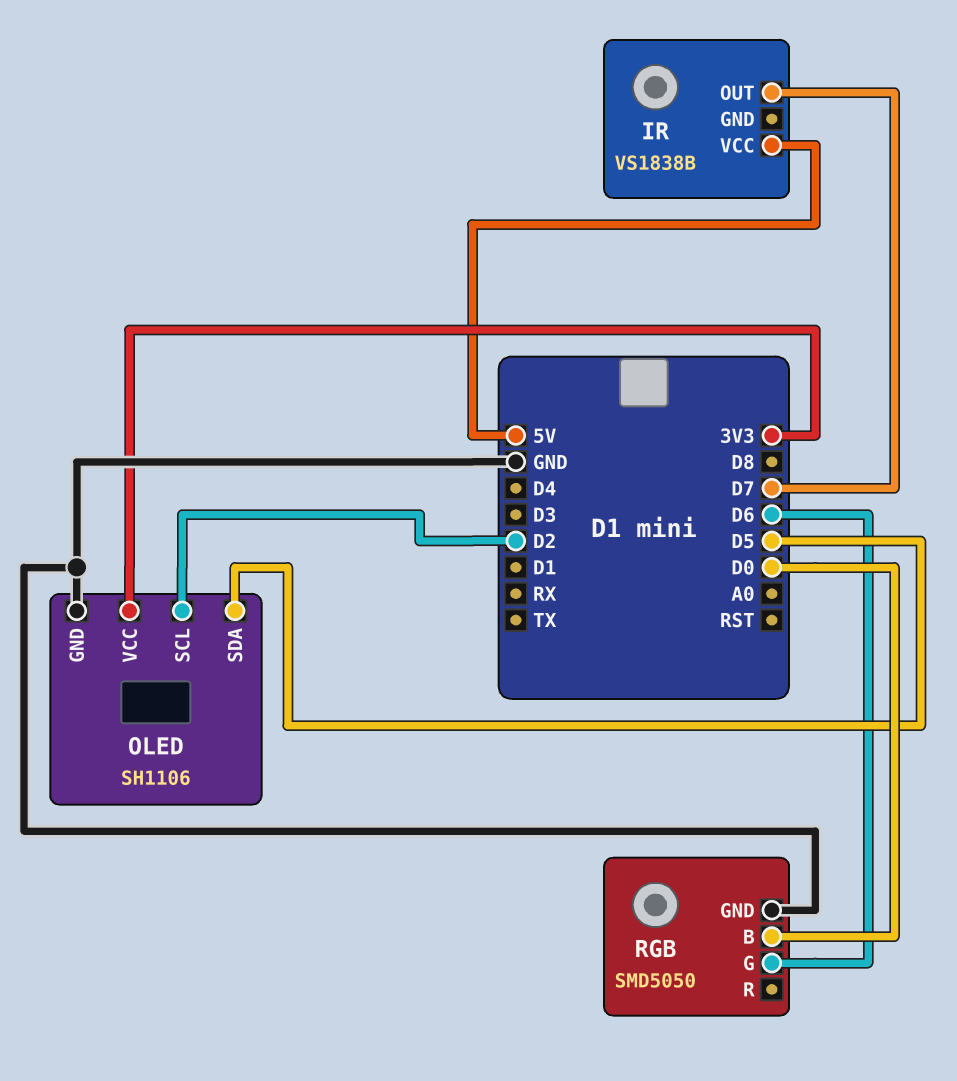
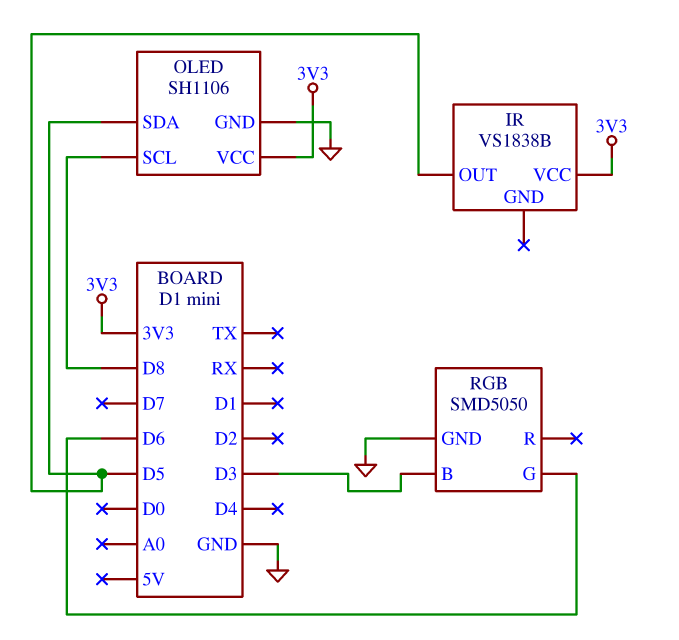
IR pin OUT: D7 -> D5
IR pin VCC: 5V -> 3V3
OLED pin SCL: D2 -> D8
RGB pin B: D0 -> D3

